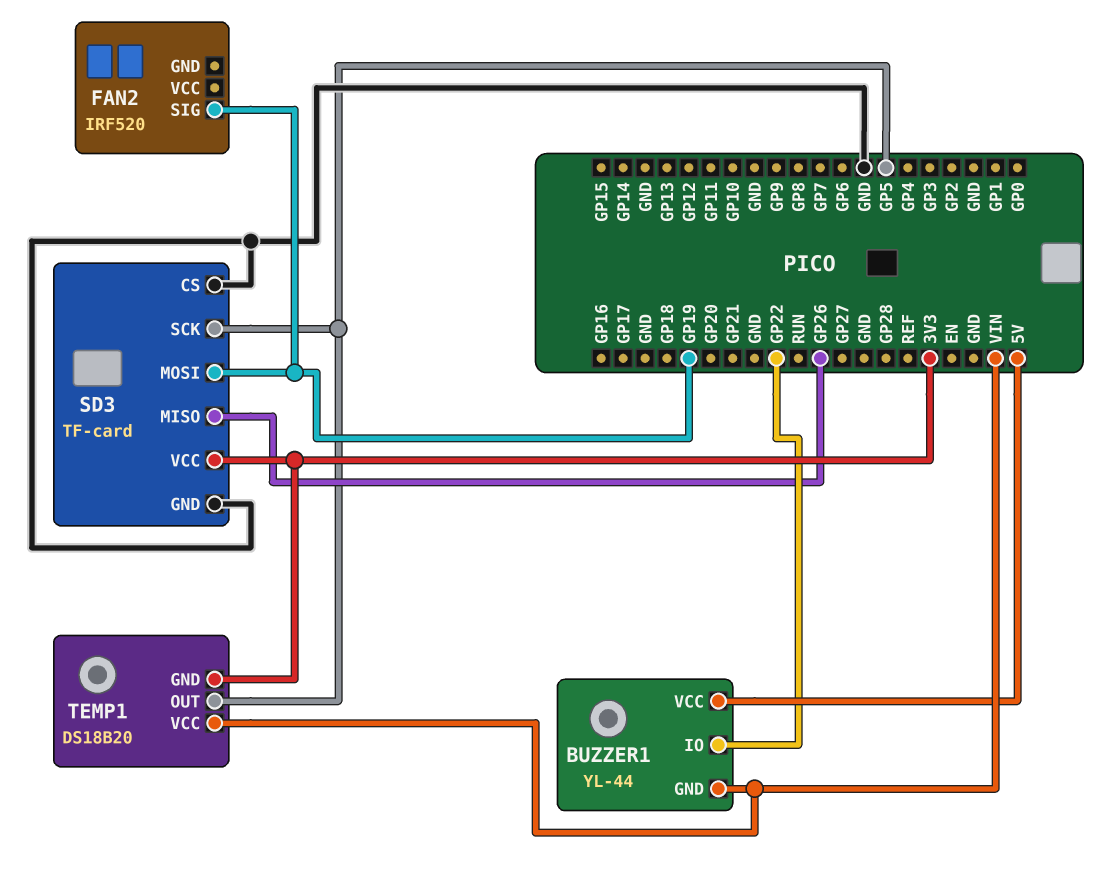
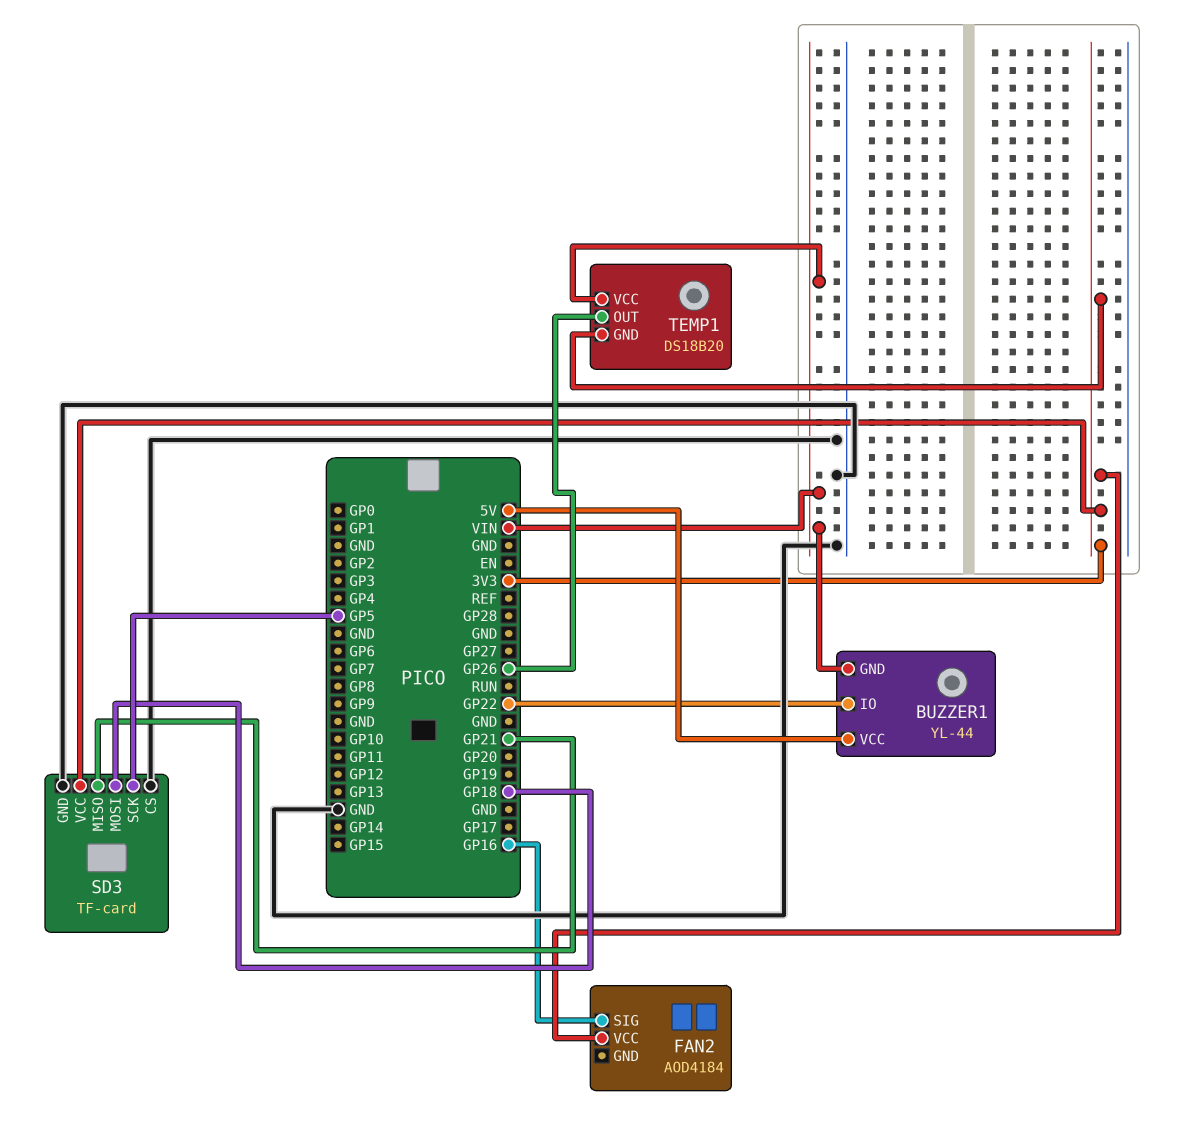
FAN2: IRF520 -> AOD4184
FAN2 pin SIG: GP19 -> GP16
FAN2 pin VCC: none -> 3V3
SD3 pin MISO: GP26 -> GP21
SD3 pin MOSI: GP19 -> GP18
TEMP1 pin OUT: GP5 -> GP26

